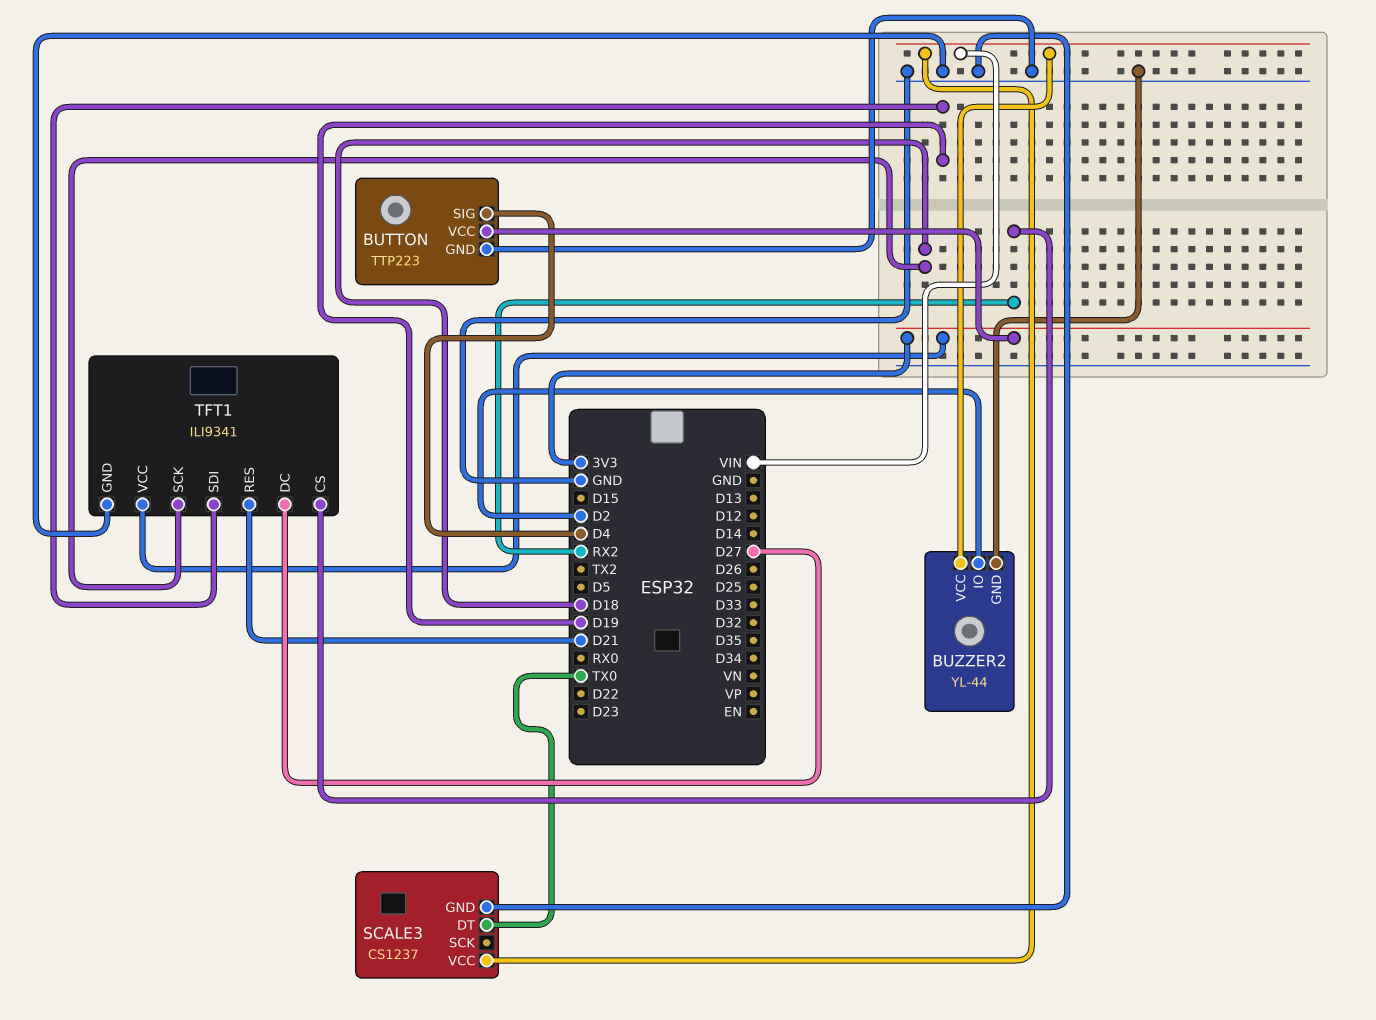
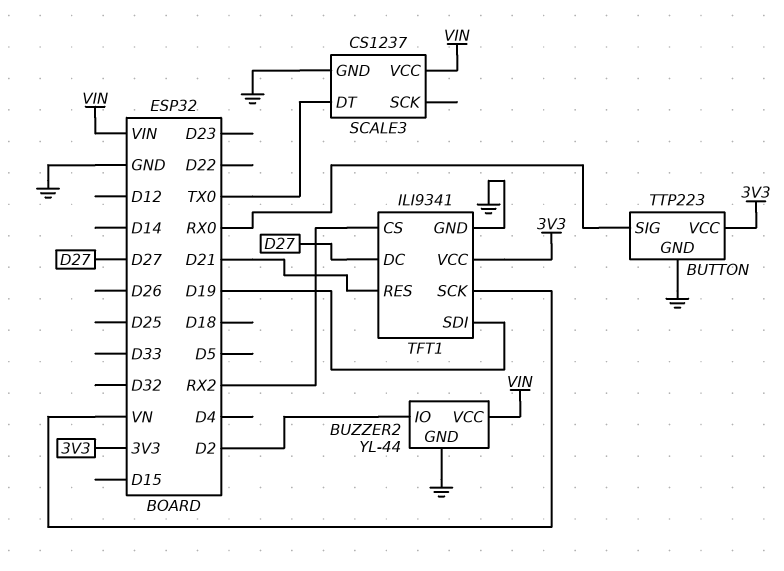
BUTTON pin SIG: D4 -> RX0
TFT1 pin SCK: D18 -> VN

